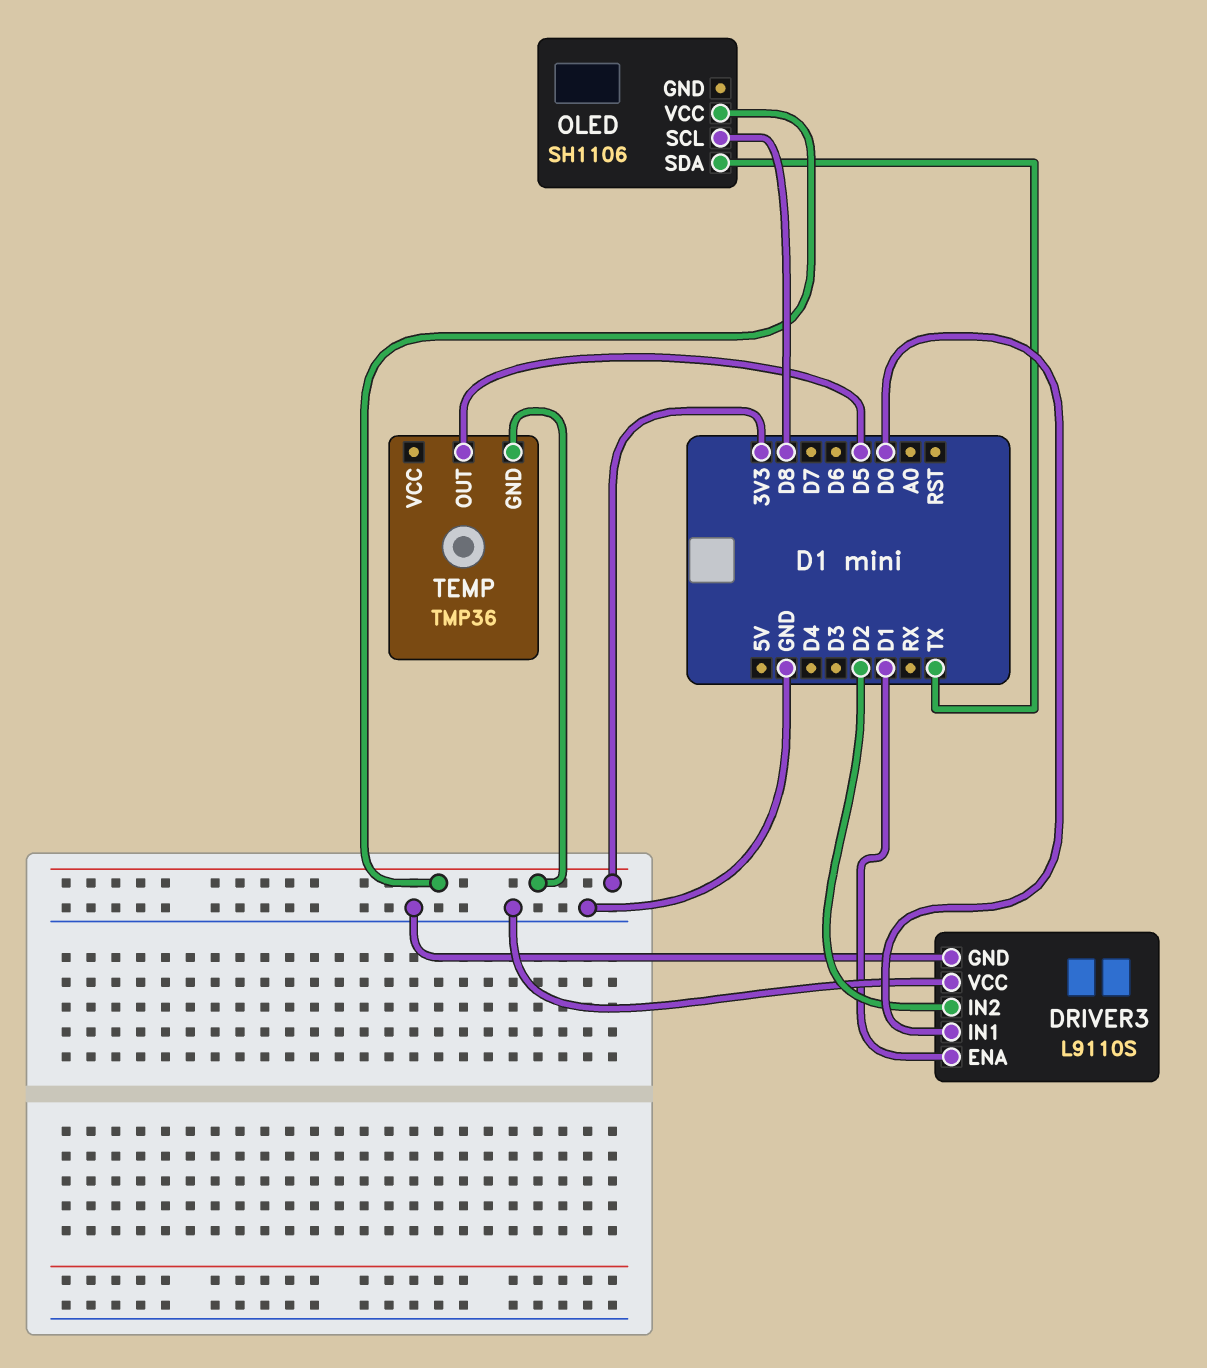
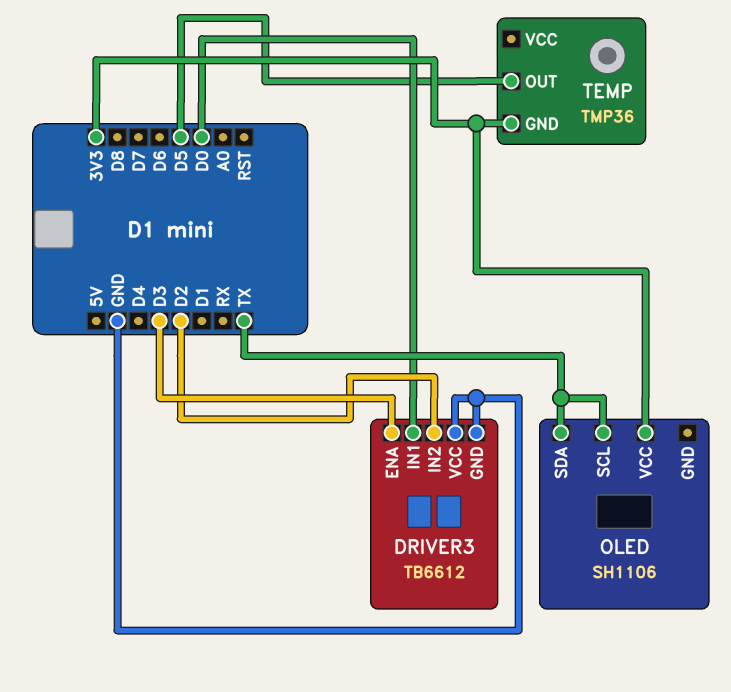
DRIVER3: L9110S -> TB6612
DRIVER3 pin ENA: D1 -> D3
OLED pin SCL: D8 -> TX

